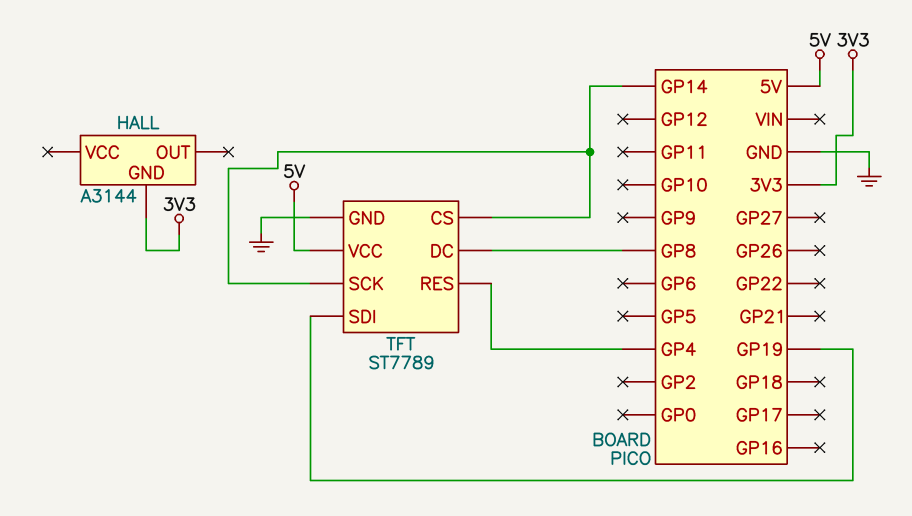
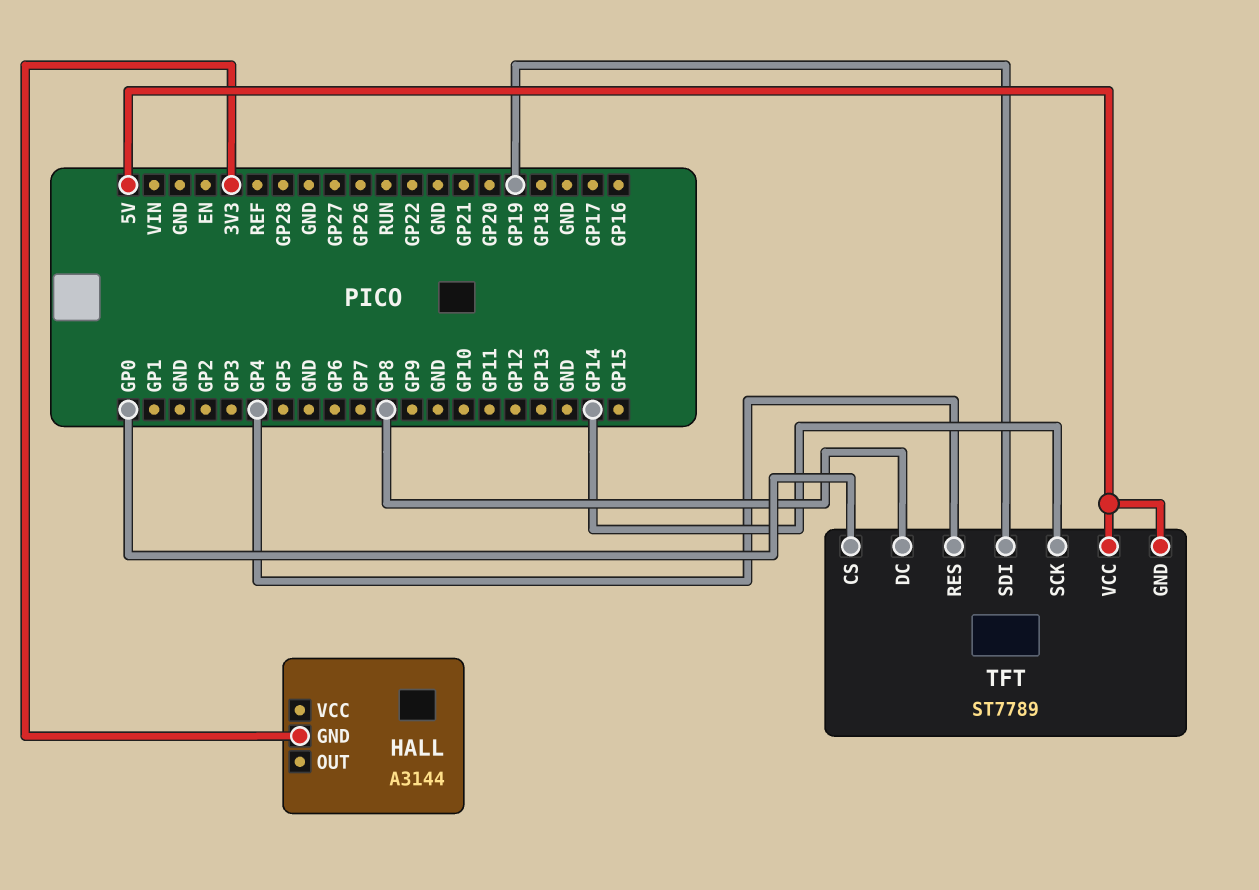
TFT pin CS: GP14 -> GP0
TFT pin GND: GND -> 5V

